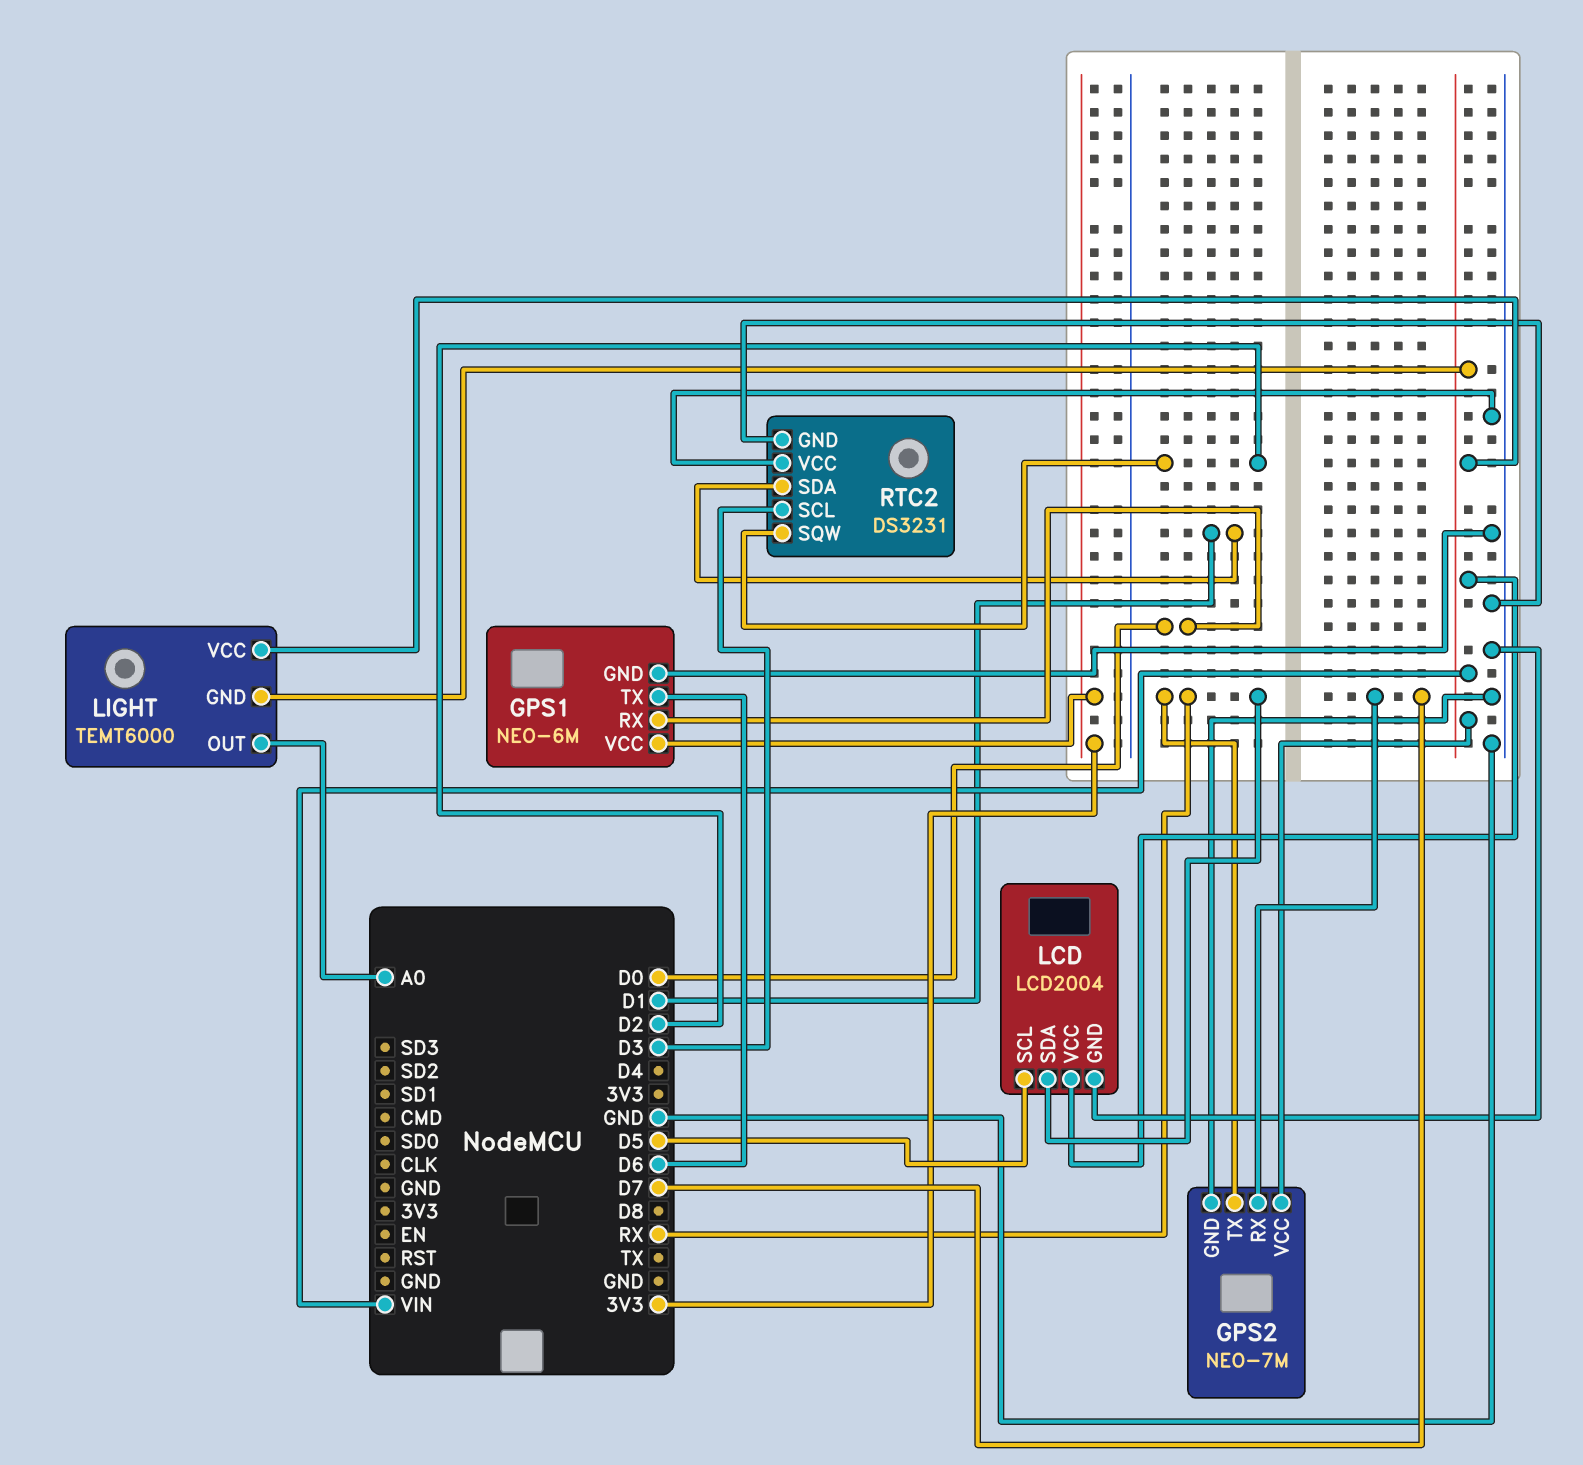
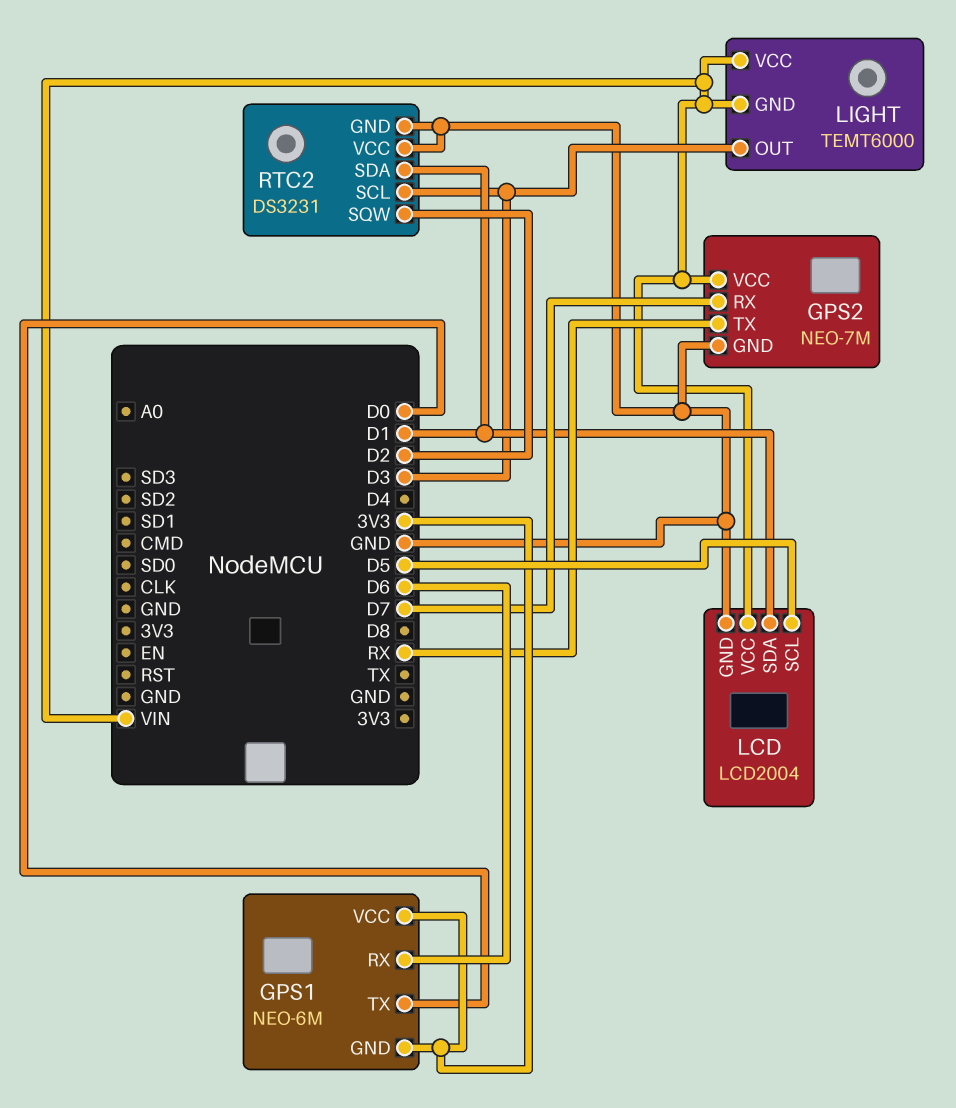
GPS1 pin GND: GND -> 3V3
GPS1 pin RX: D0 -> D6
GPS1 pin TX: D6 -> D0
LCD pin SDA: RX -> D1
LIGHT pin OUT: A0 -> D3

